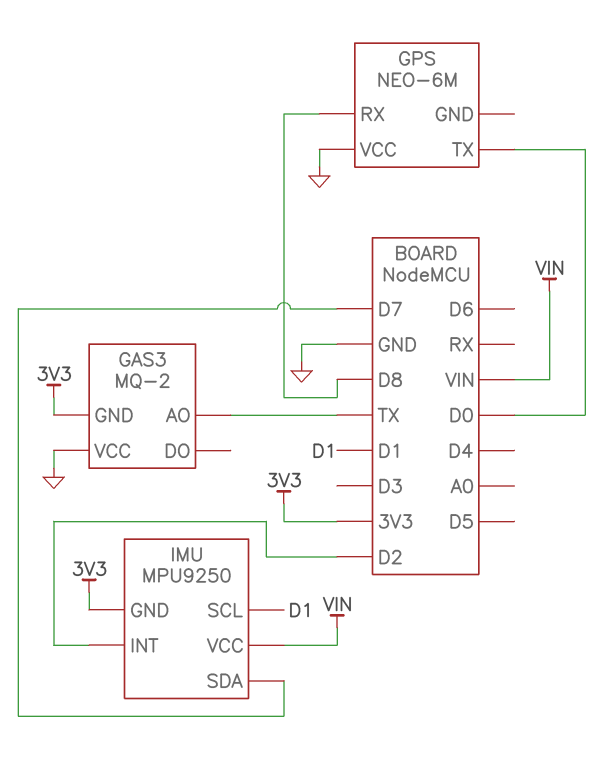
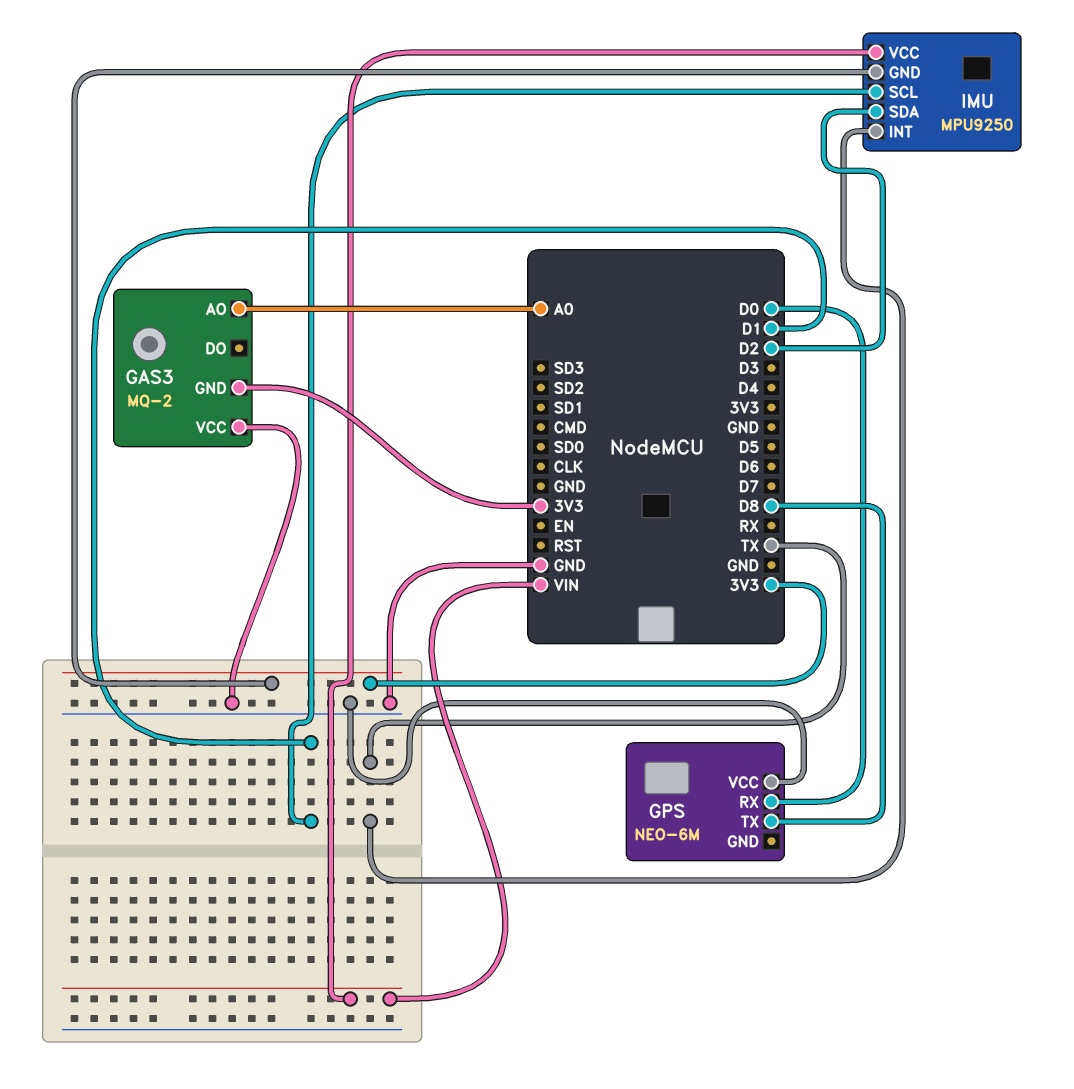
GAS3 pin AO: TX -> A0
GPS pin RX: D8 -> D0
GPS pin TX: D0 -> D8
IMU pin INT: D2 -> TX
IMU pin SDA: D7 -> D2

